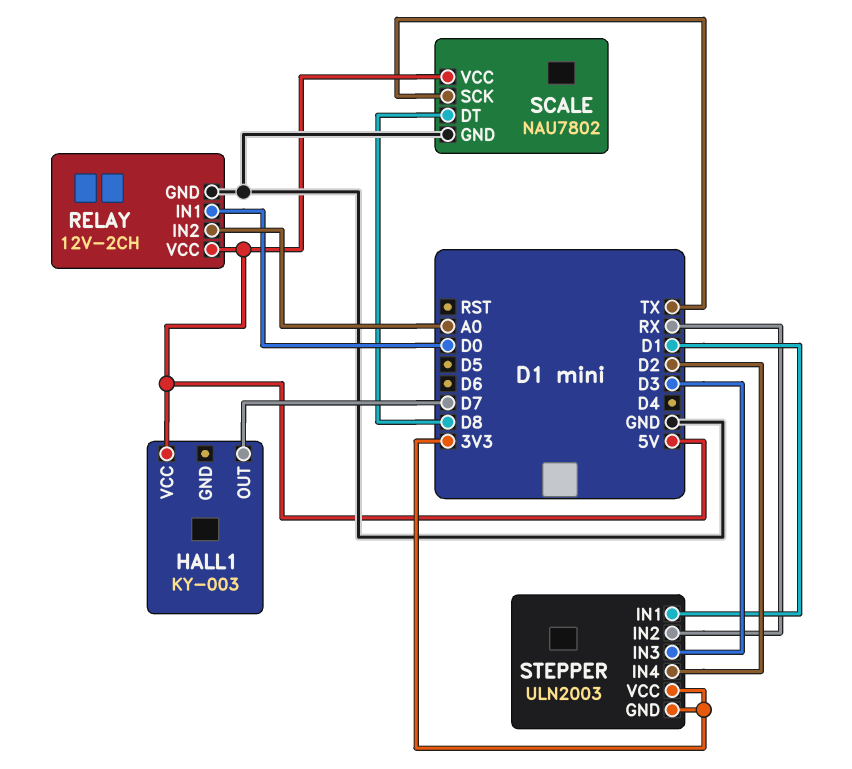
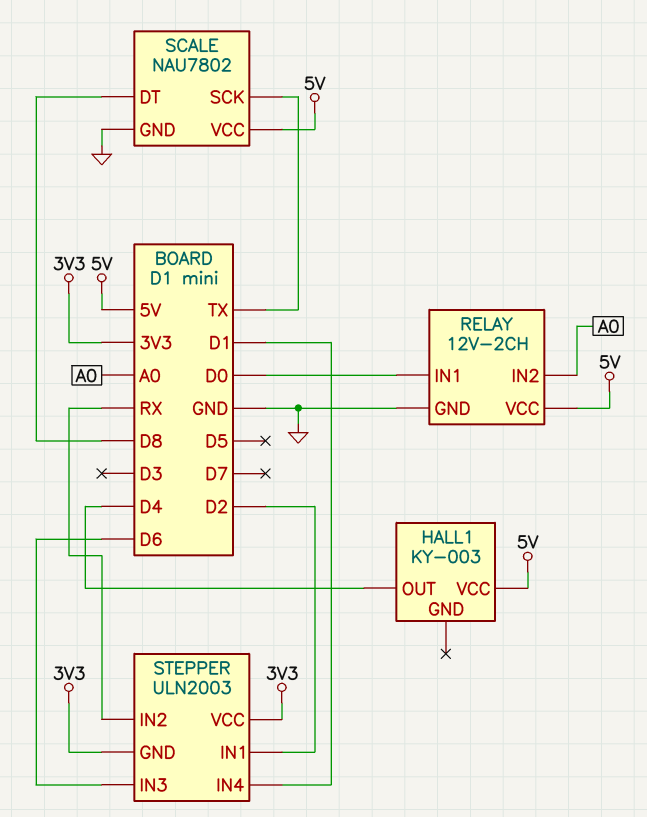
HALL1 pin OUT: D7 -> D4
STEPPER pin IN1: D1 -> D2
STEPPER pin IN3: D3 -> D6
STEPPER pin IN4: D2 -> D1

